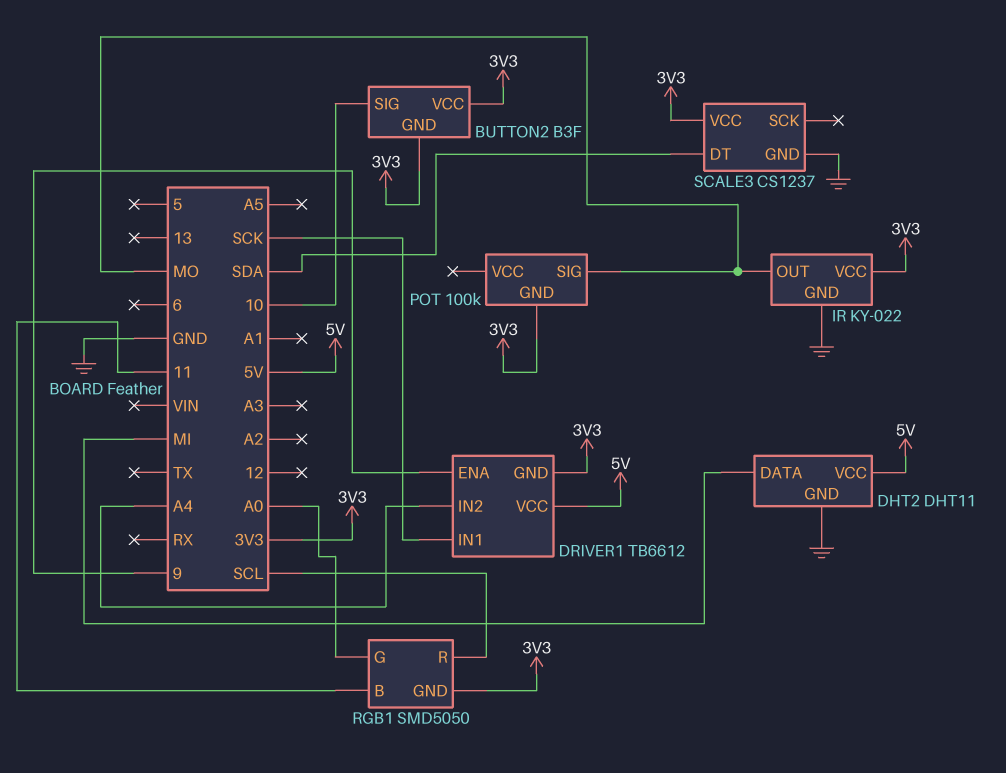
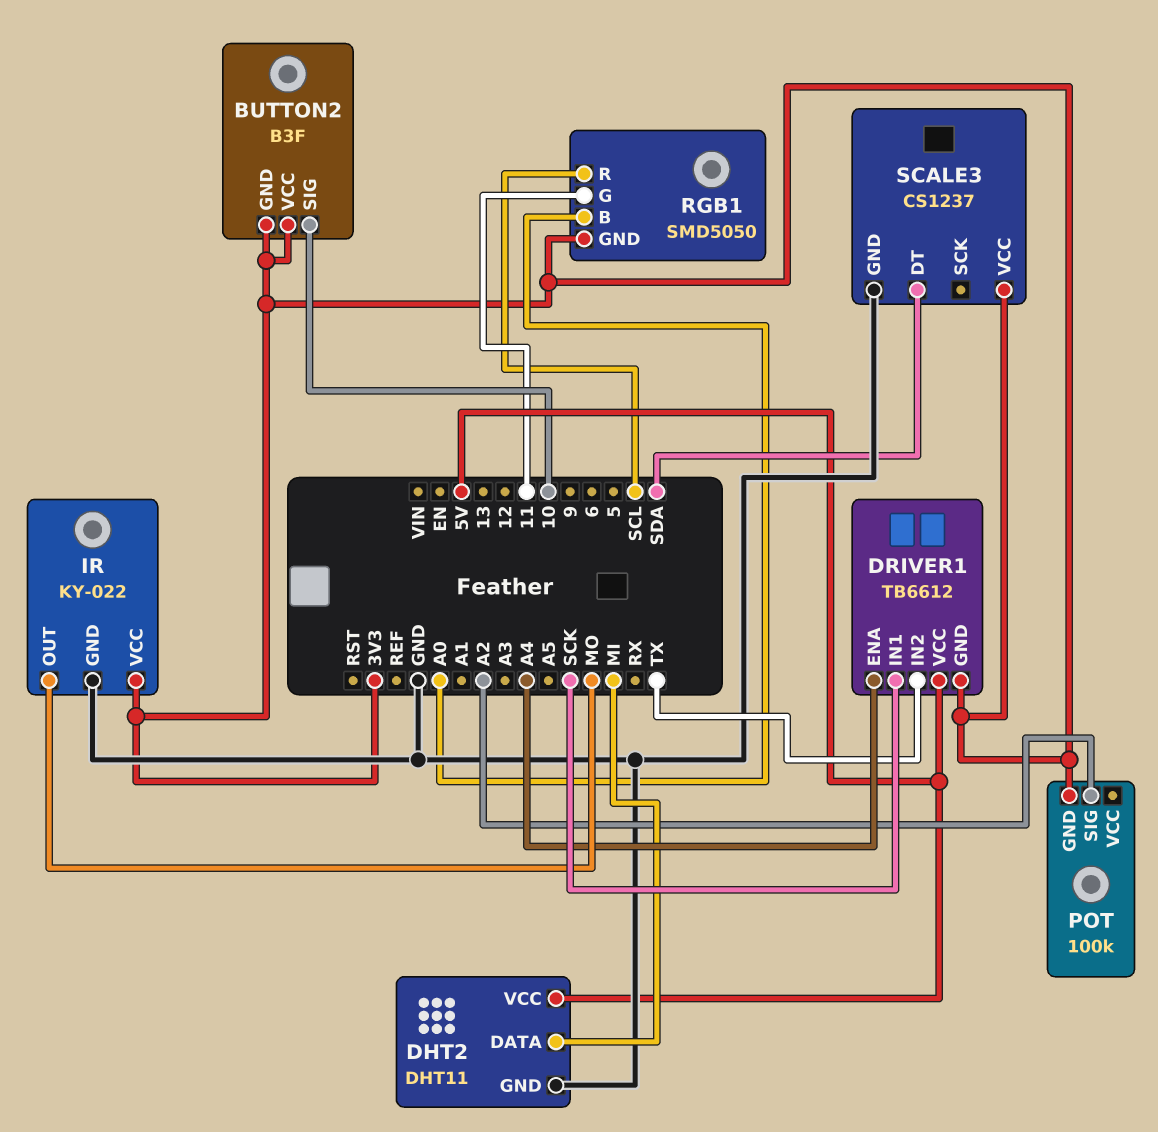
DRIVER1 pin ENA: 9 -> A4
DRIVER1 pin IN2: A4 -> TX
POT pin SIG: MO -> A2
RGB1 pin B: 11 -> A0
RGB1 pin G: A0 -> 11

